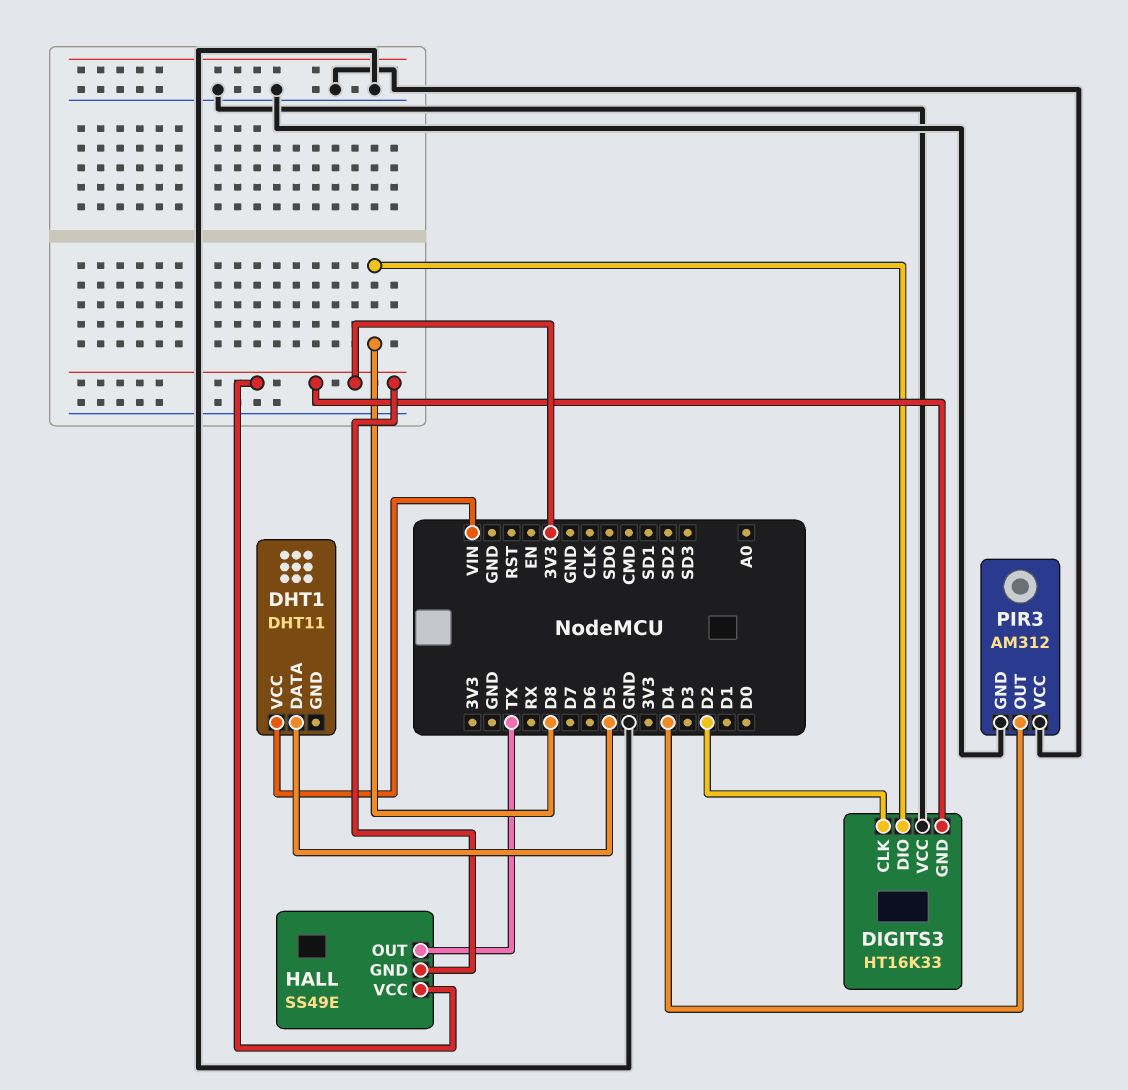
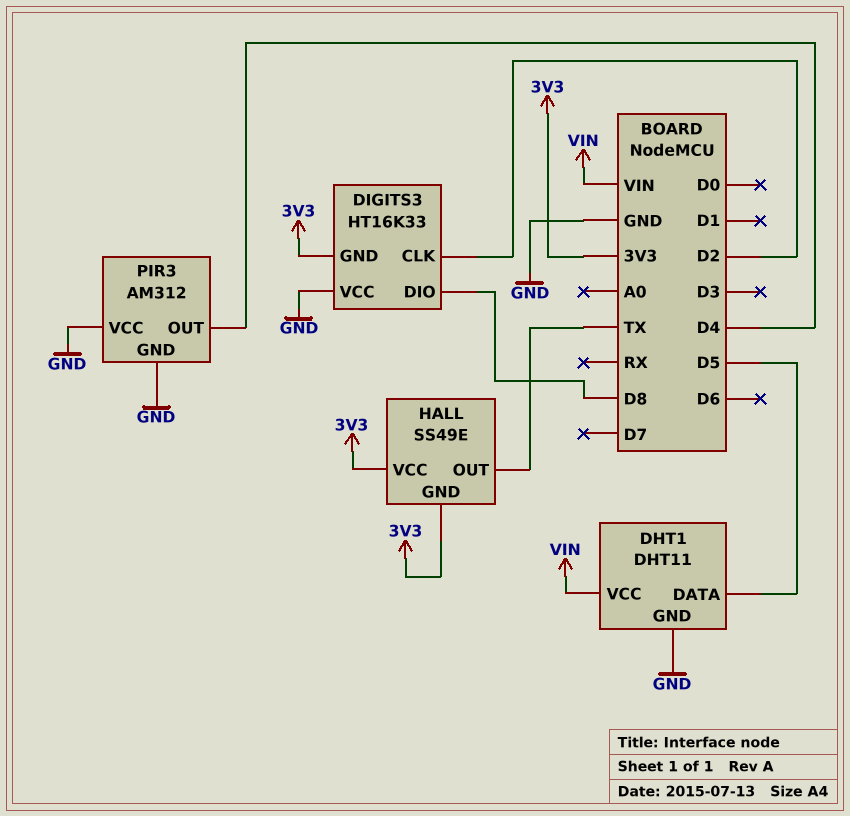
DHT1 pin GND: none -> GND

